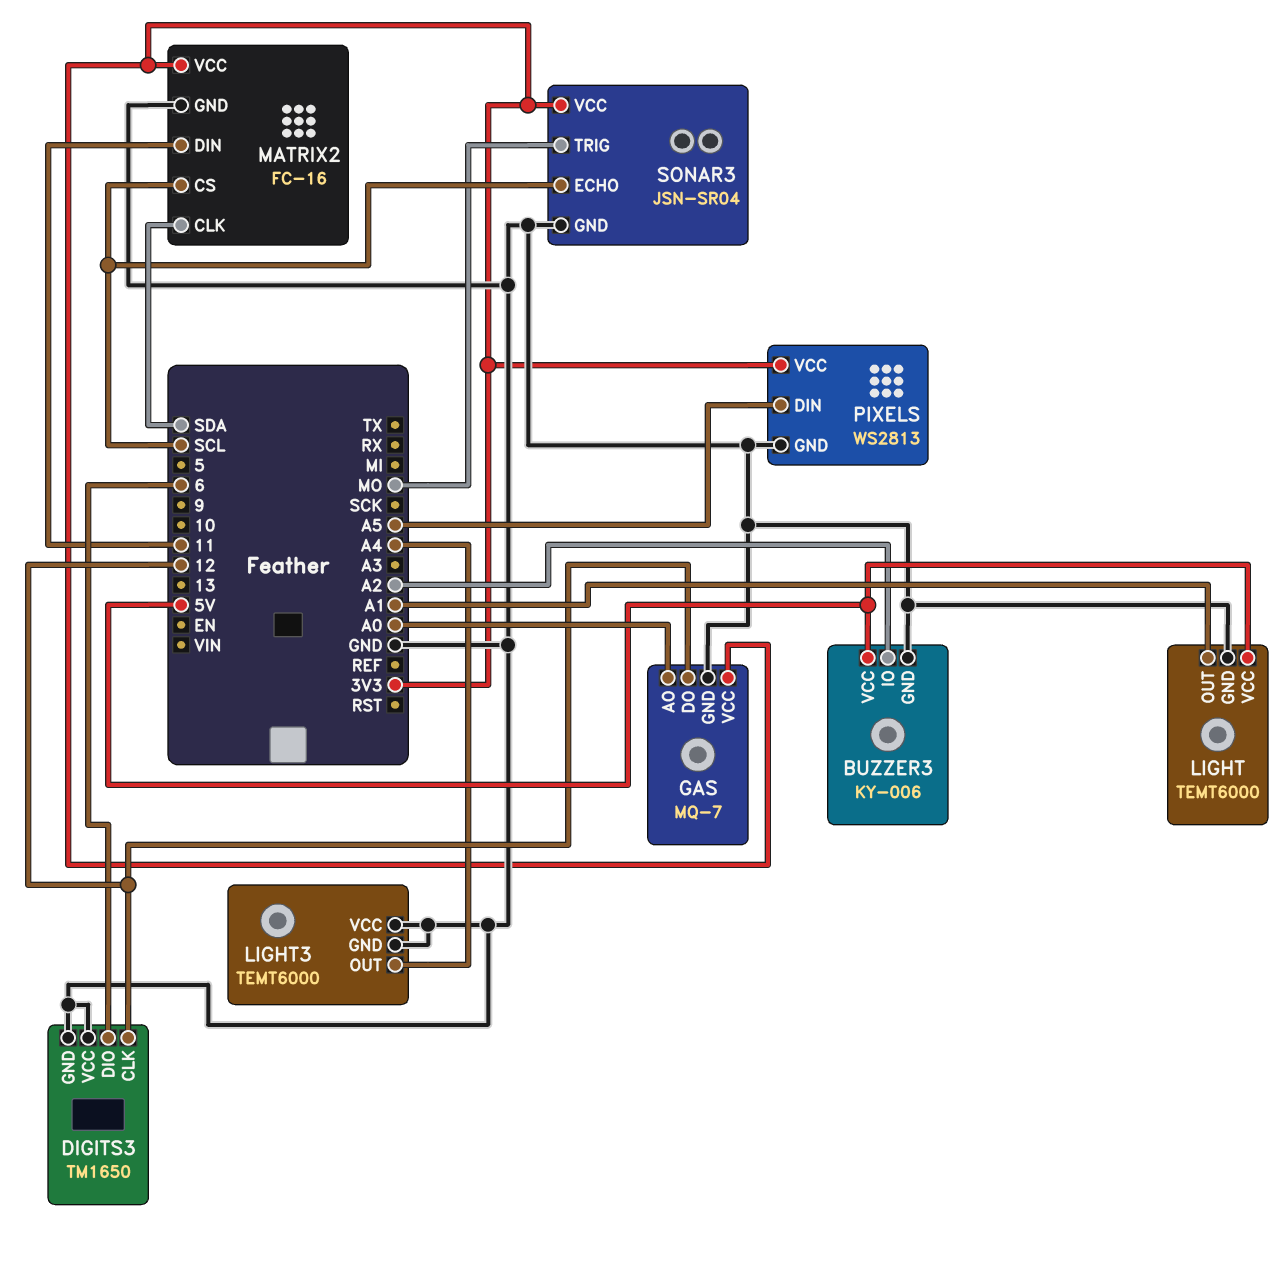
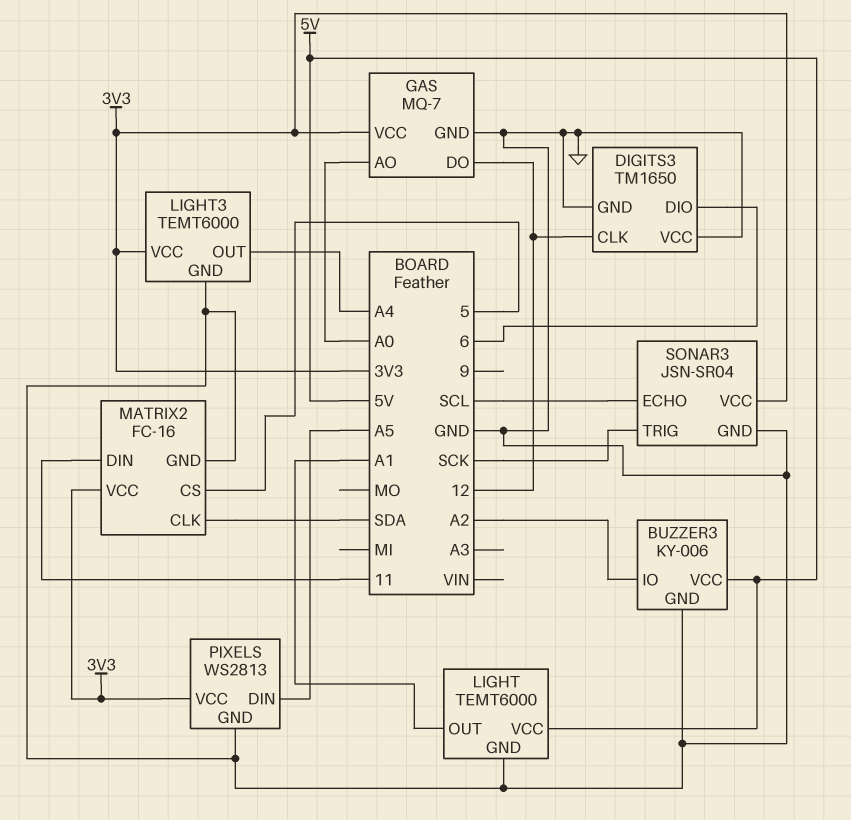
LIGHT3 pin VCC: GND -> 3V3
MATRIX2 pin CS: SCL -> 5
SONAR3 pin TRIG: MO -> SCK

